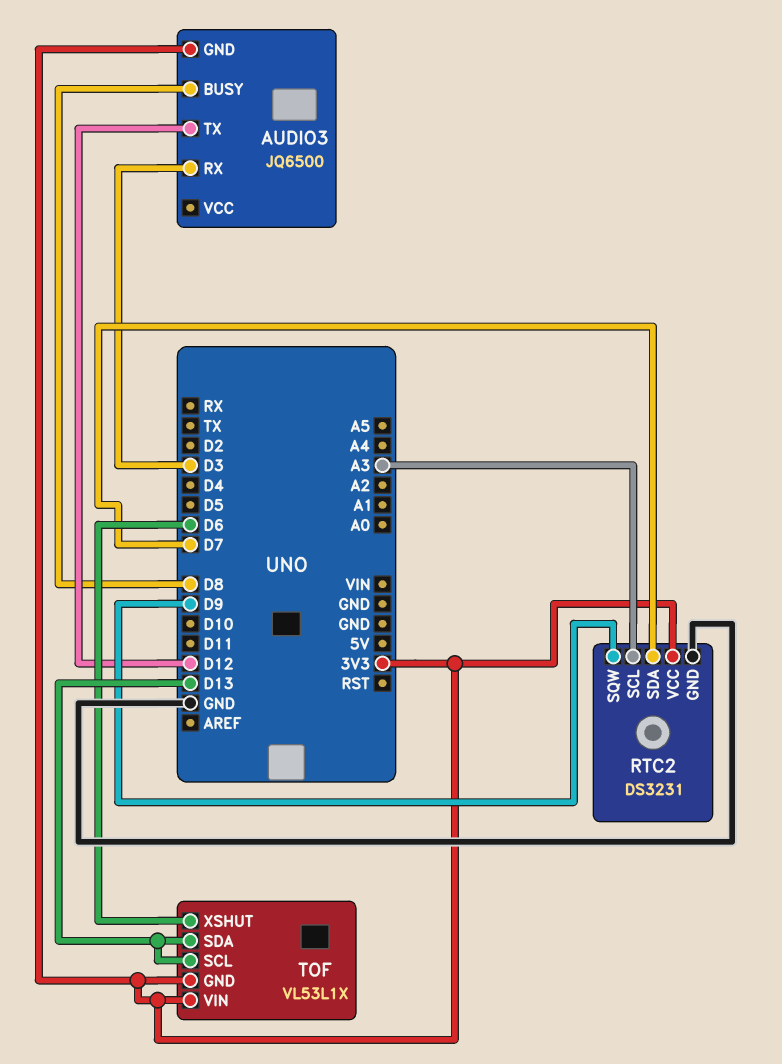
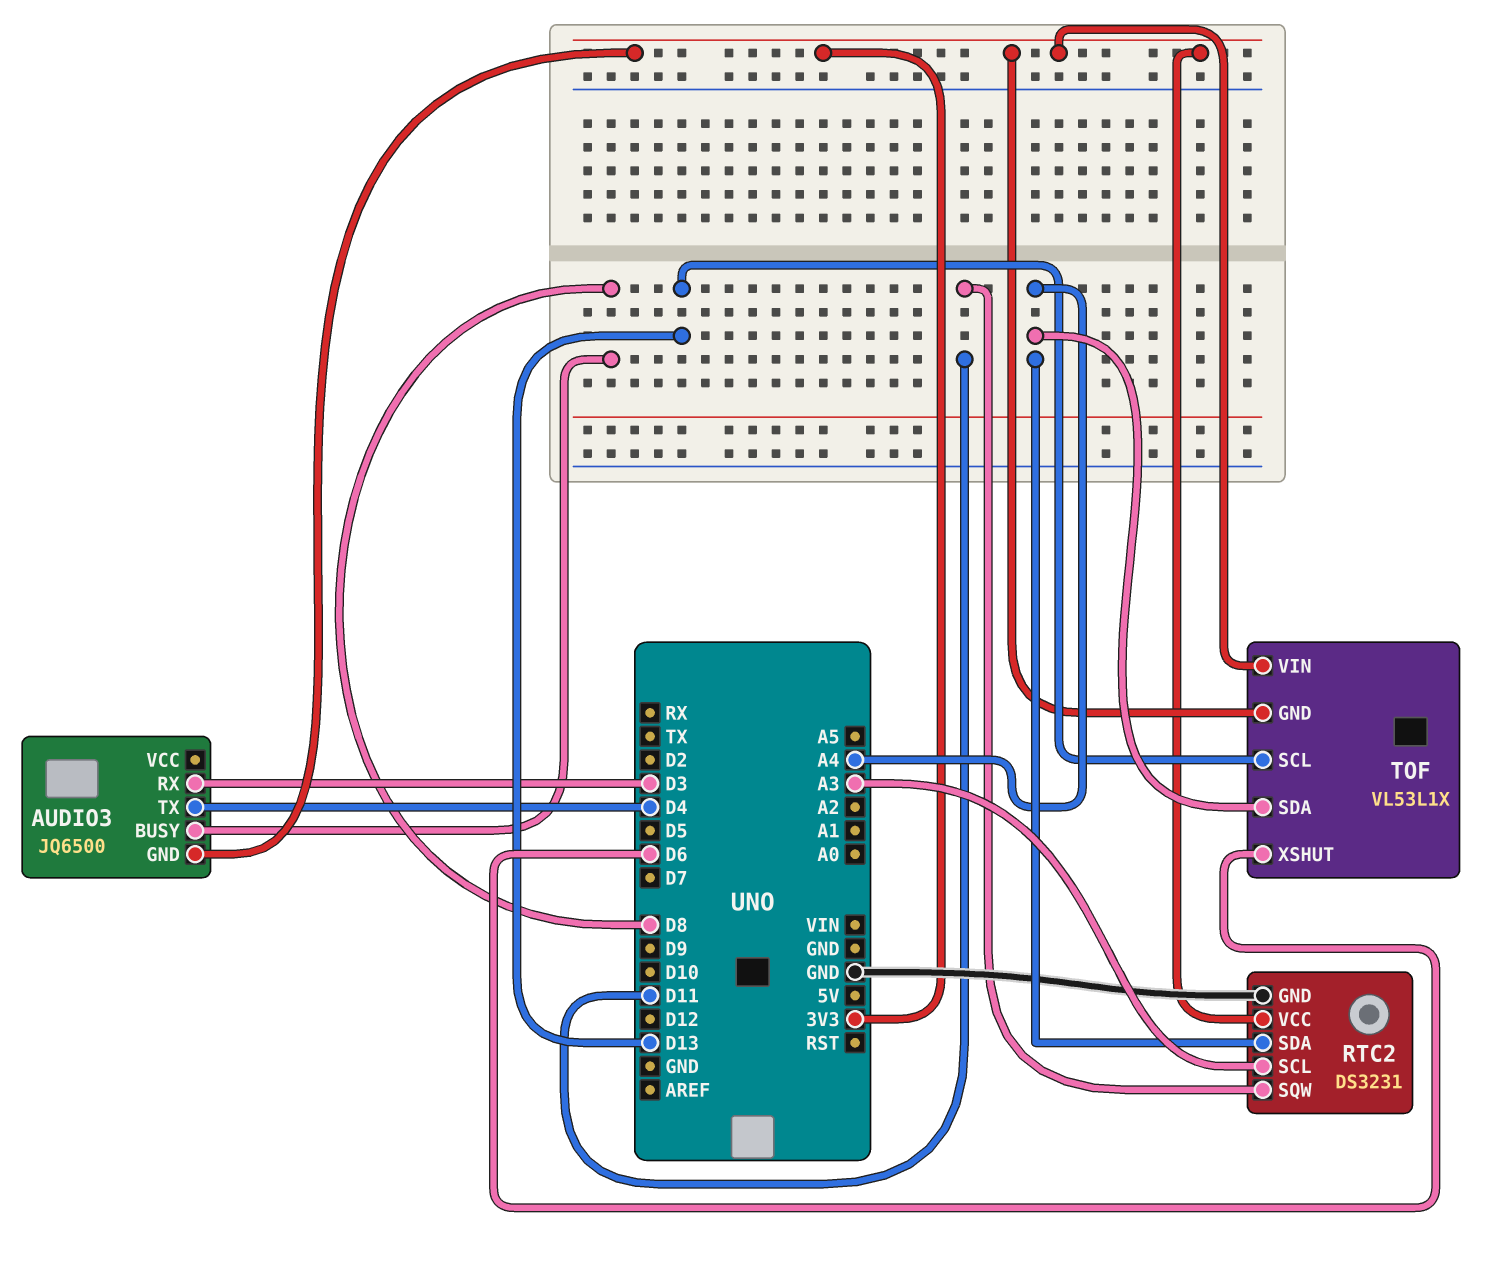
AUDIO3 pin TX: D12 -> D4
RTC2 pin SDA: D7 -> A4
RTC2 pin SQW: D9 -> D11
TOF pin SDA: D13 -> A4

